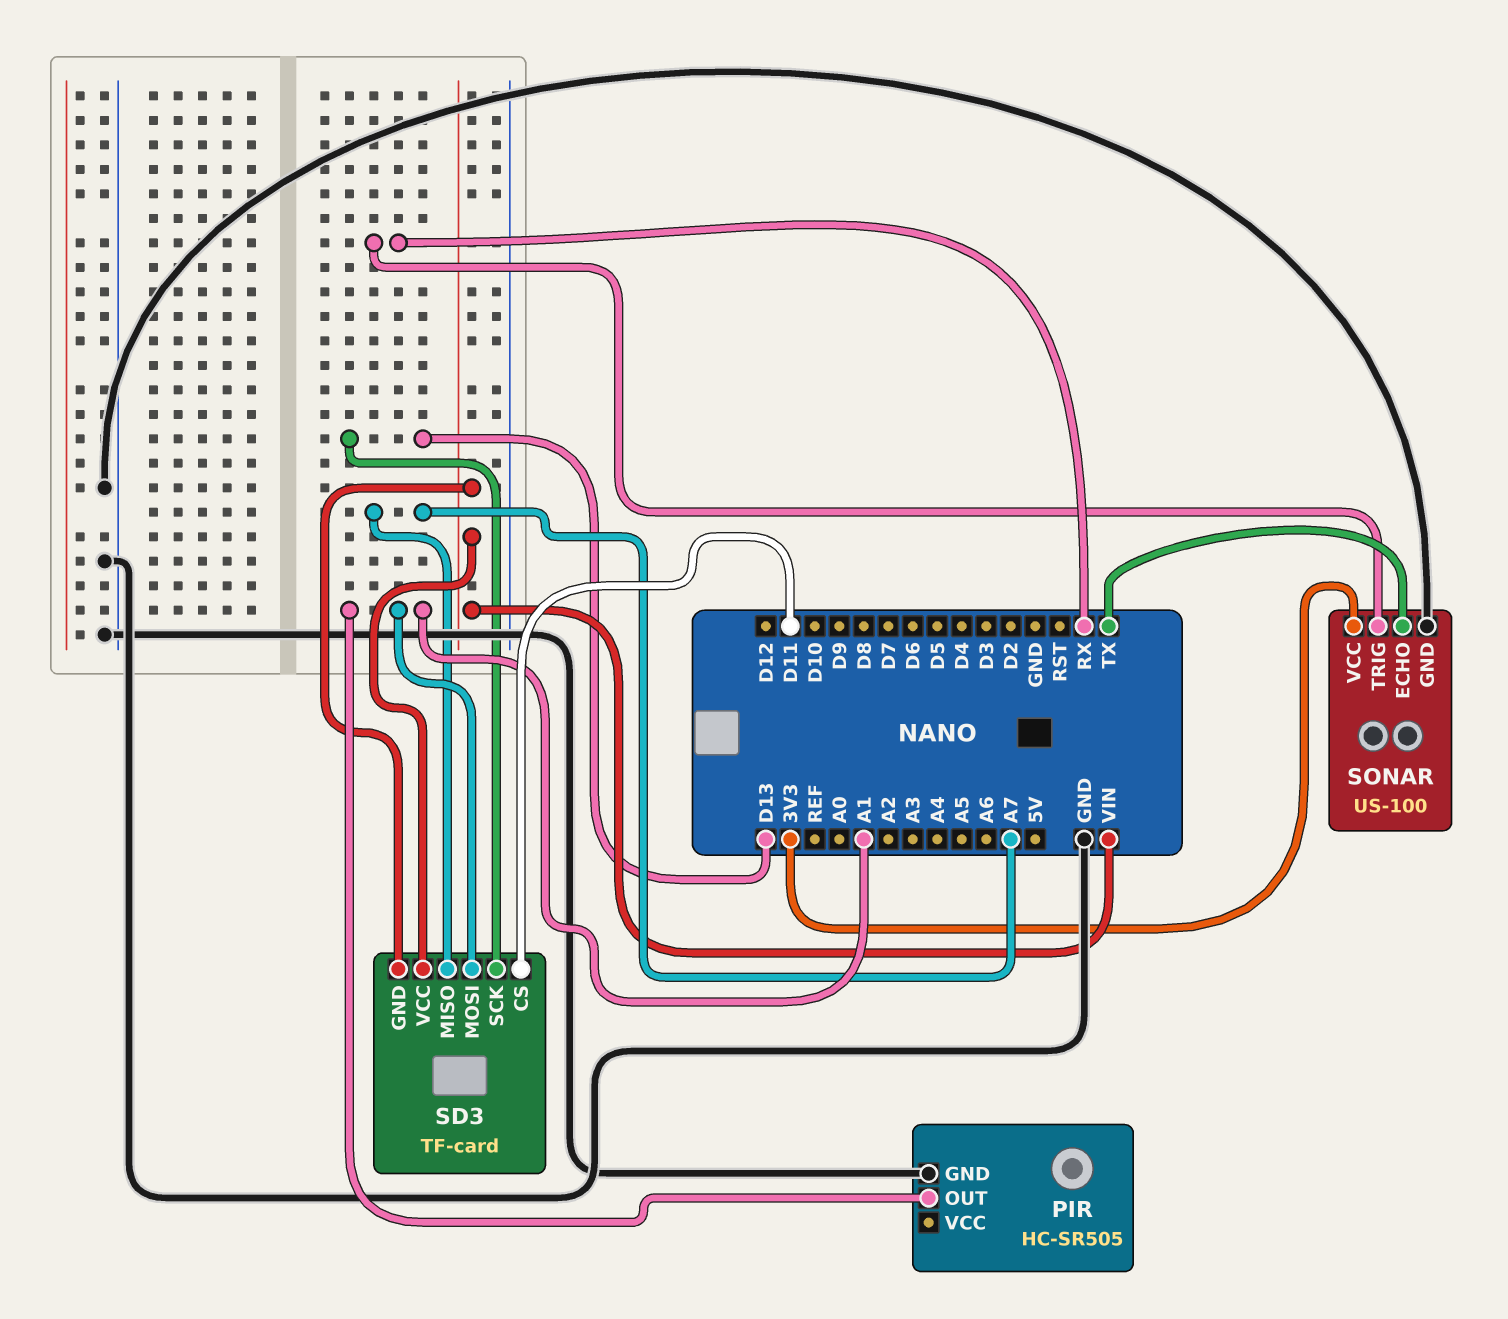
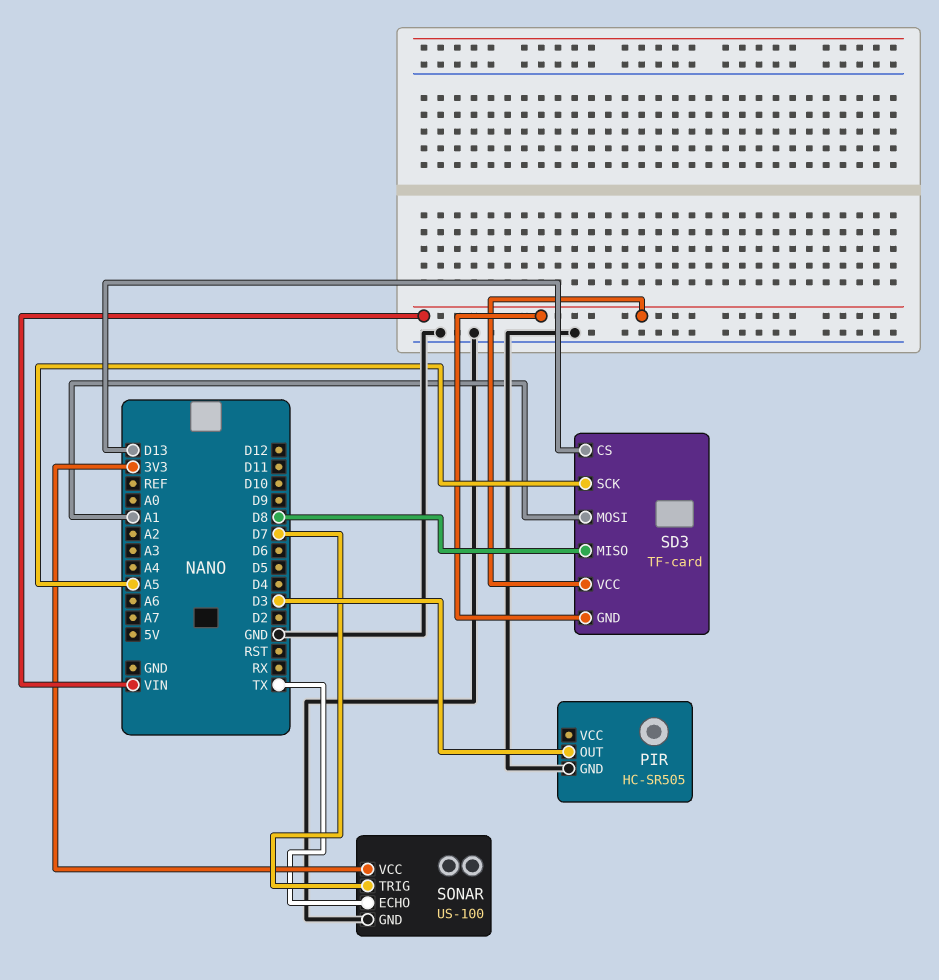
PIR pin OUT: A1 -> D3
SD3 pin CS: D11 -> D13
SD3 pin MISO: A7 -> D8
SD3 pin SCK: D13 -> A5
SONAR pin TRIG: RX -> D7

